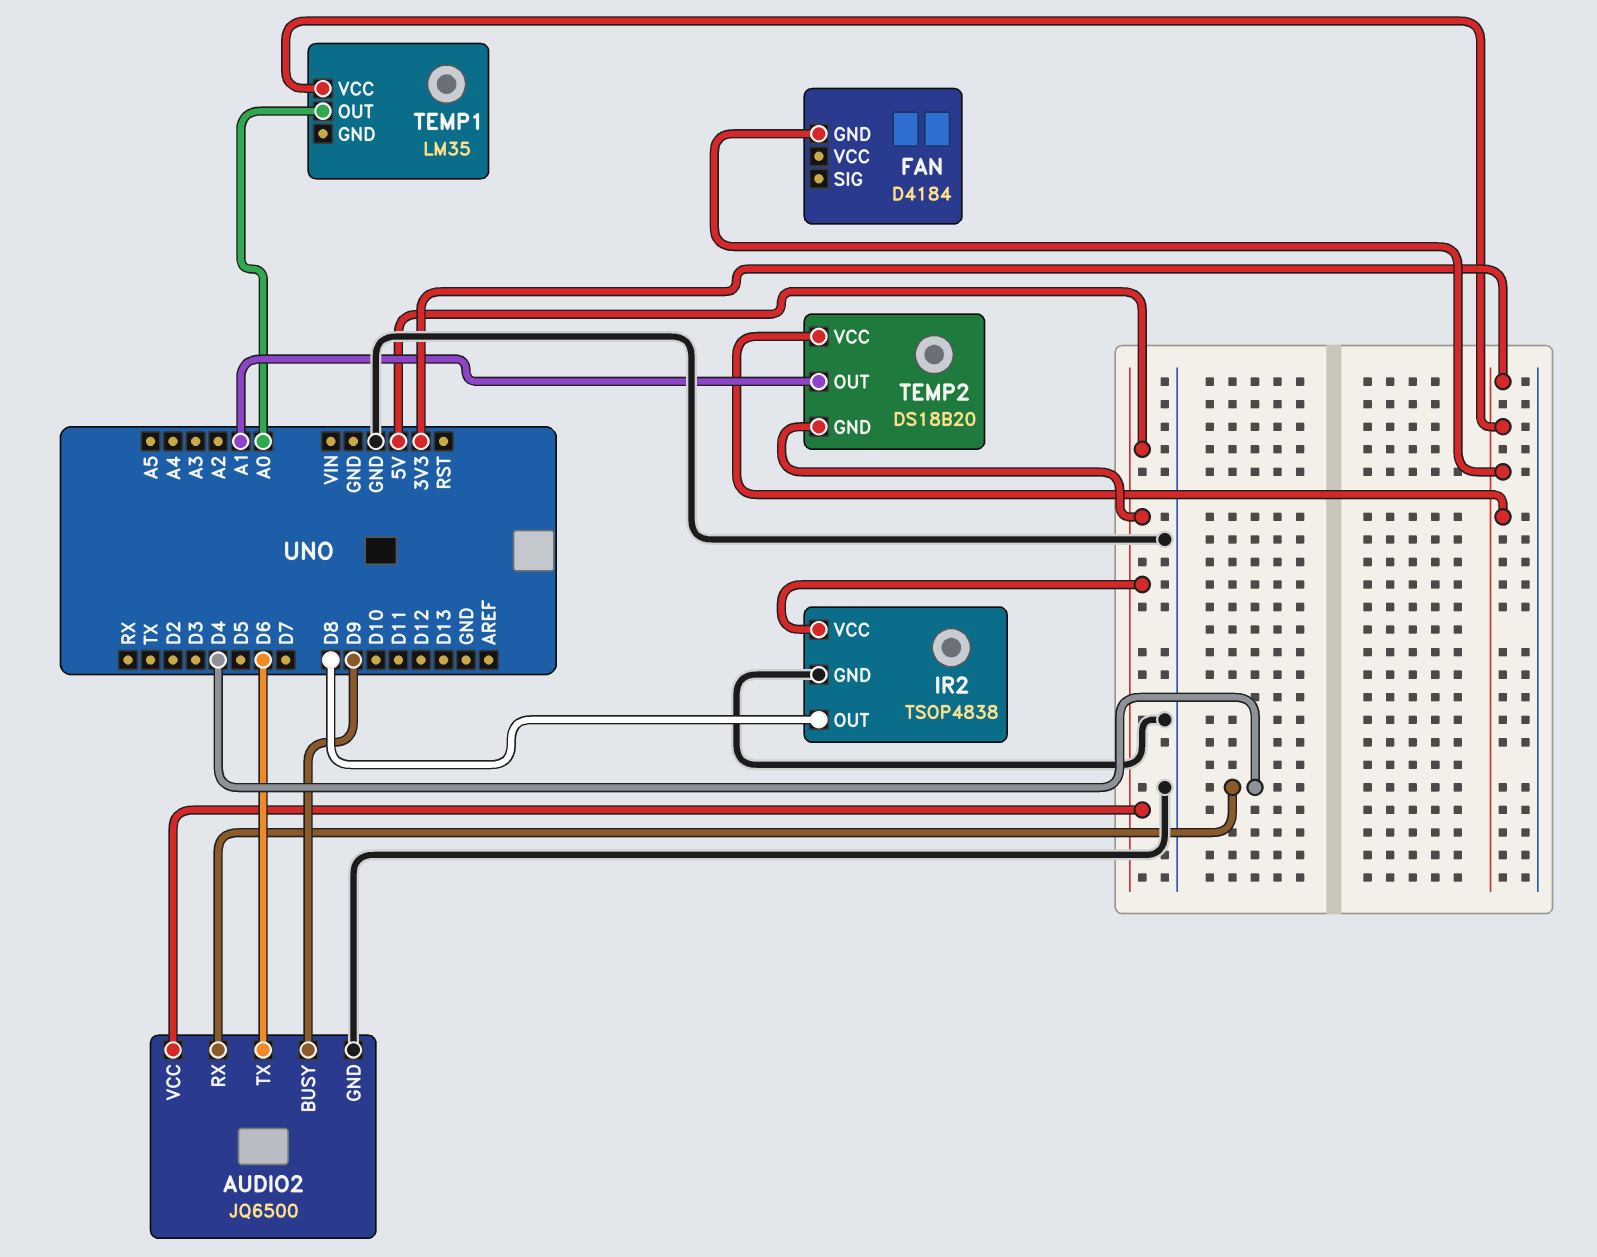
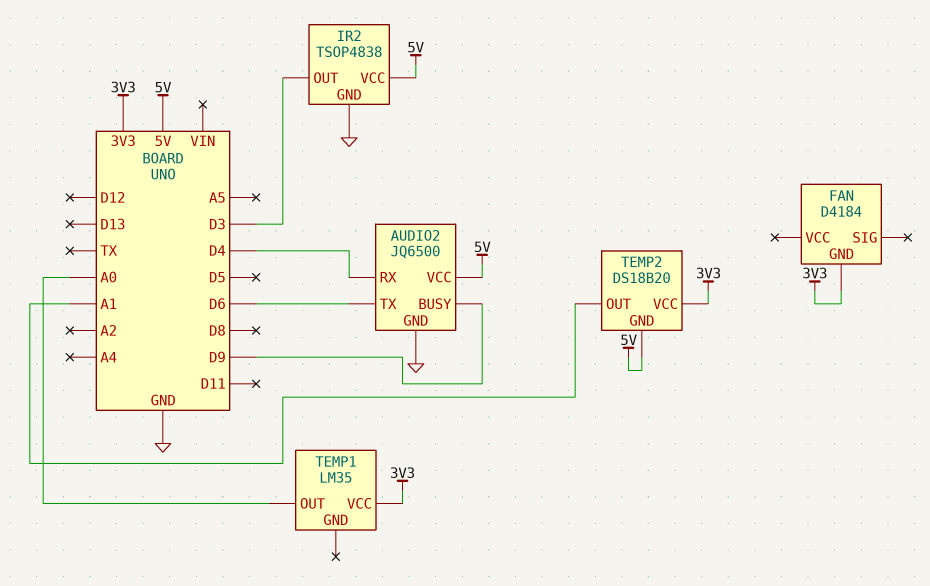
IR2 pin OUT: D8 -> D3

